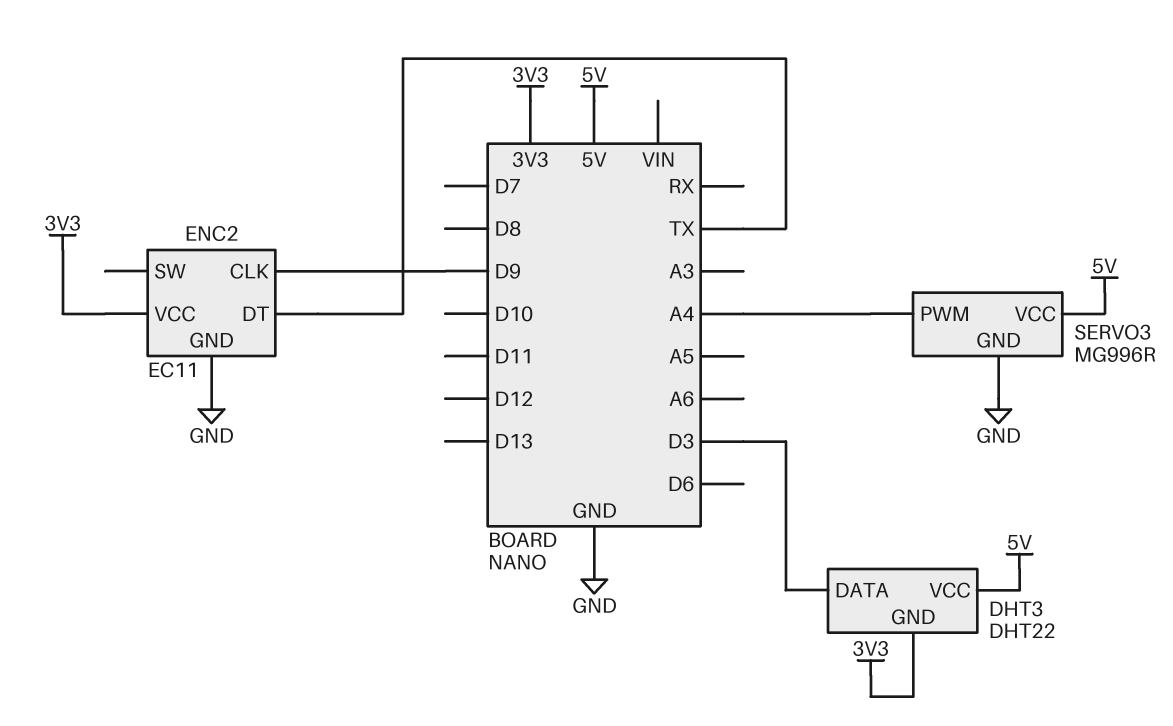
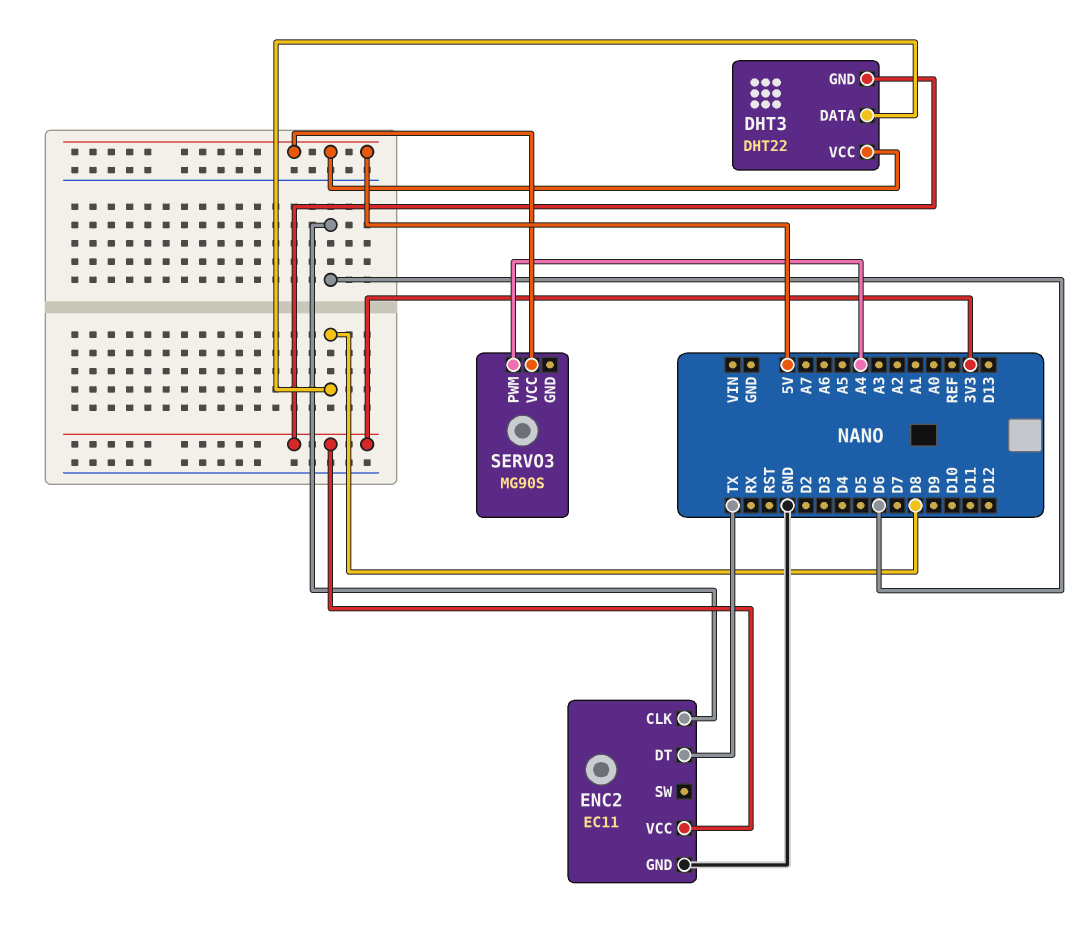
DHT3 pin DATA: D3 -> D8
ENC2 pin CLK: D9 -> D6
SERVO3: MG996R -> MG90S
SERVO3 pin GND: GND -> none

